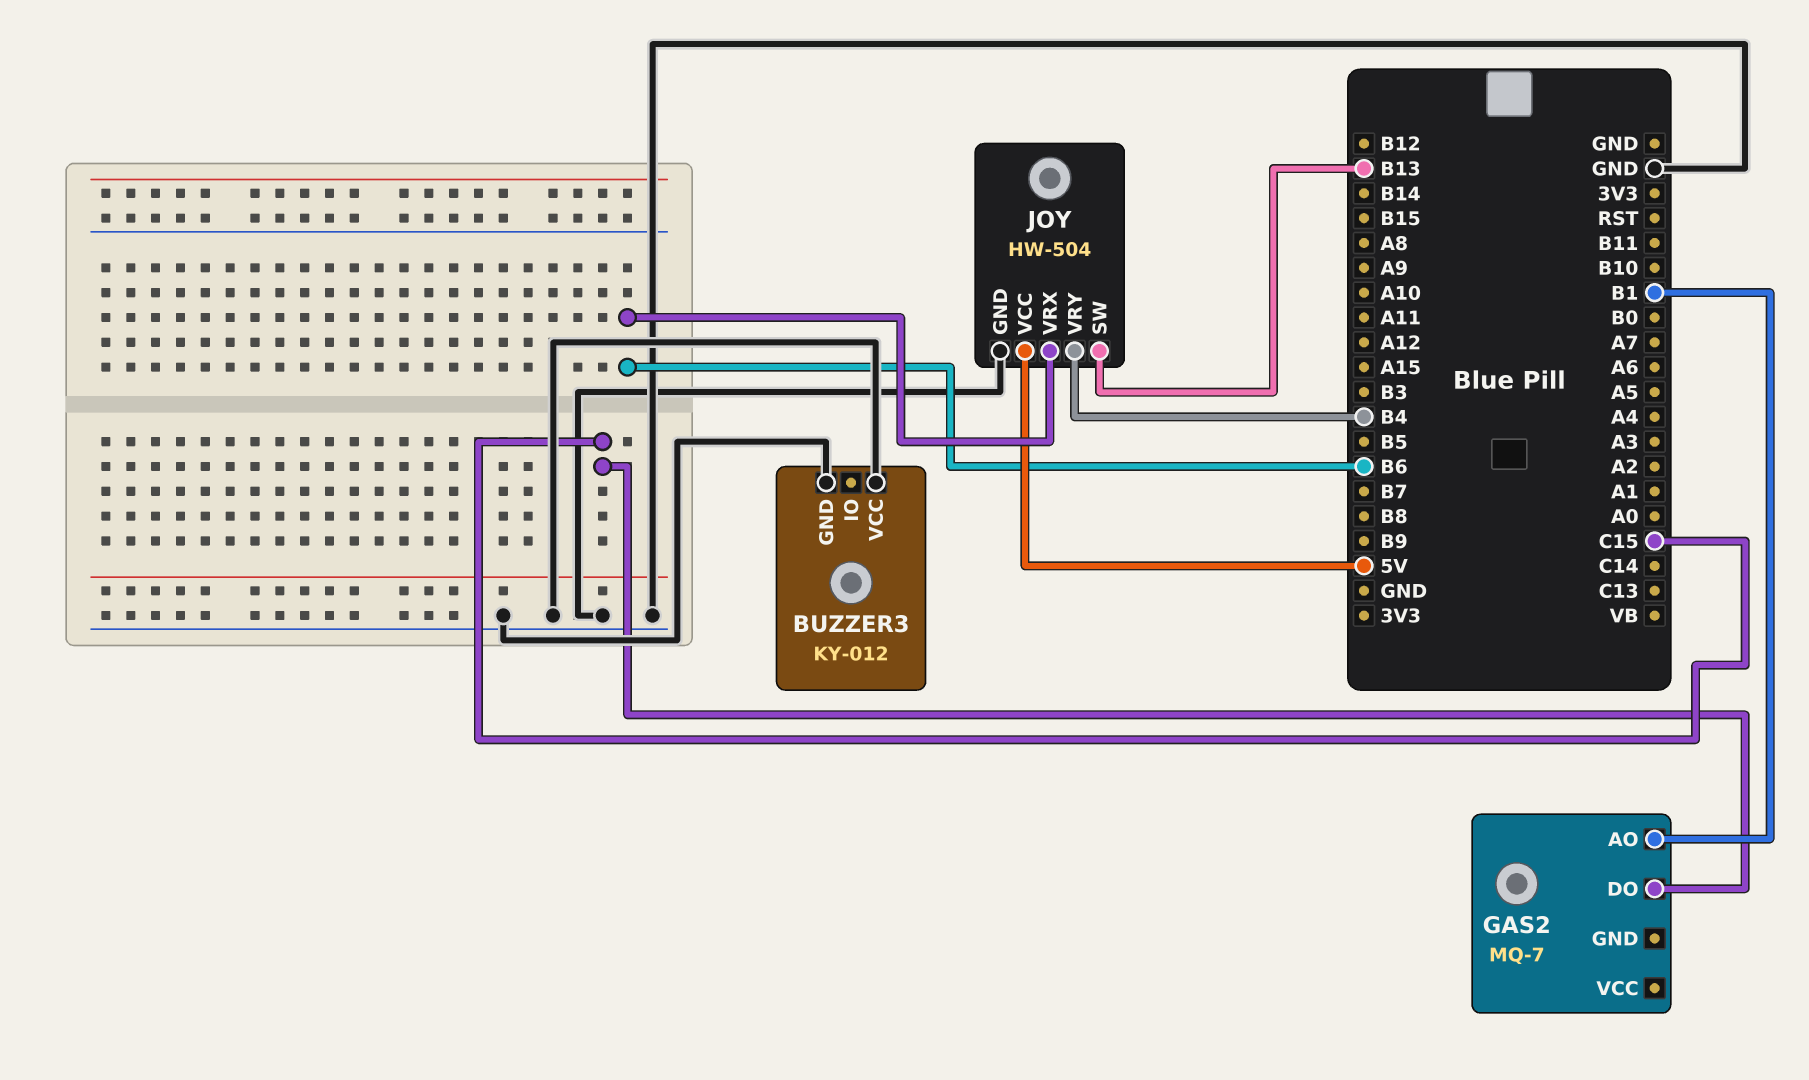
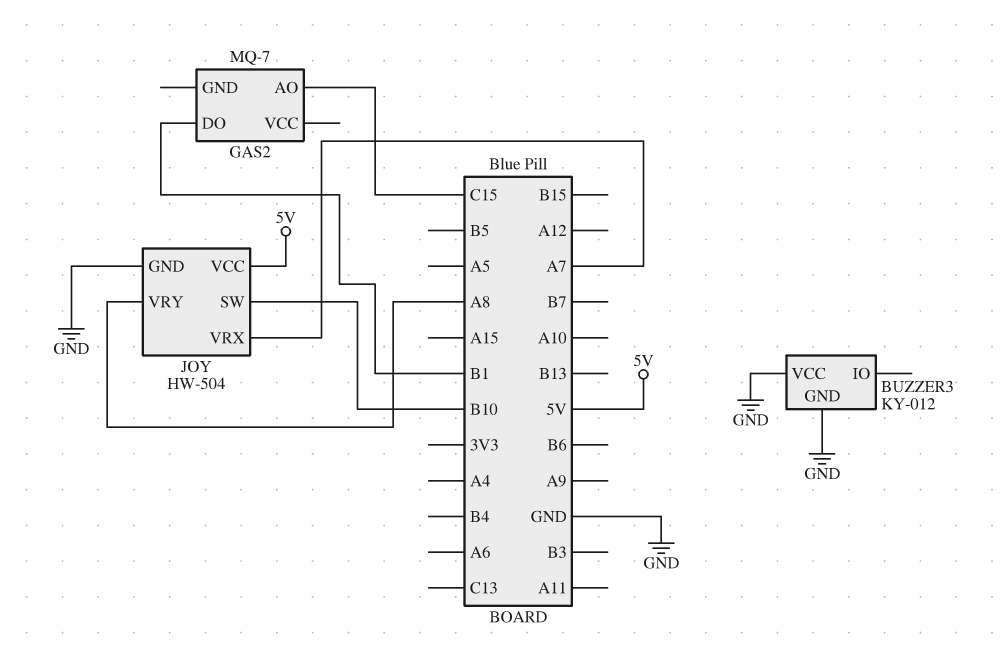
GAS2 pin AO: B1 -> C15
GAS2 pin DO: C15 -> B1
JOY pin SW: B13 -> B10
JOY pin VRX: B6 -> A7
JOY pin VRY: B4 -> A8

